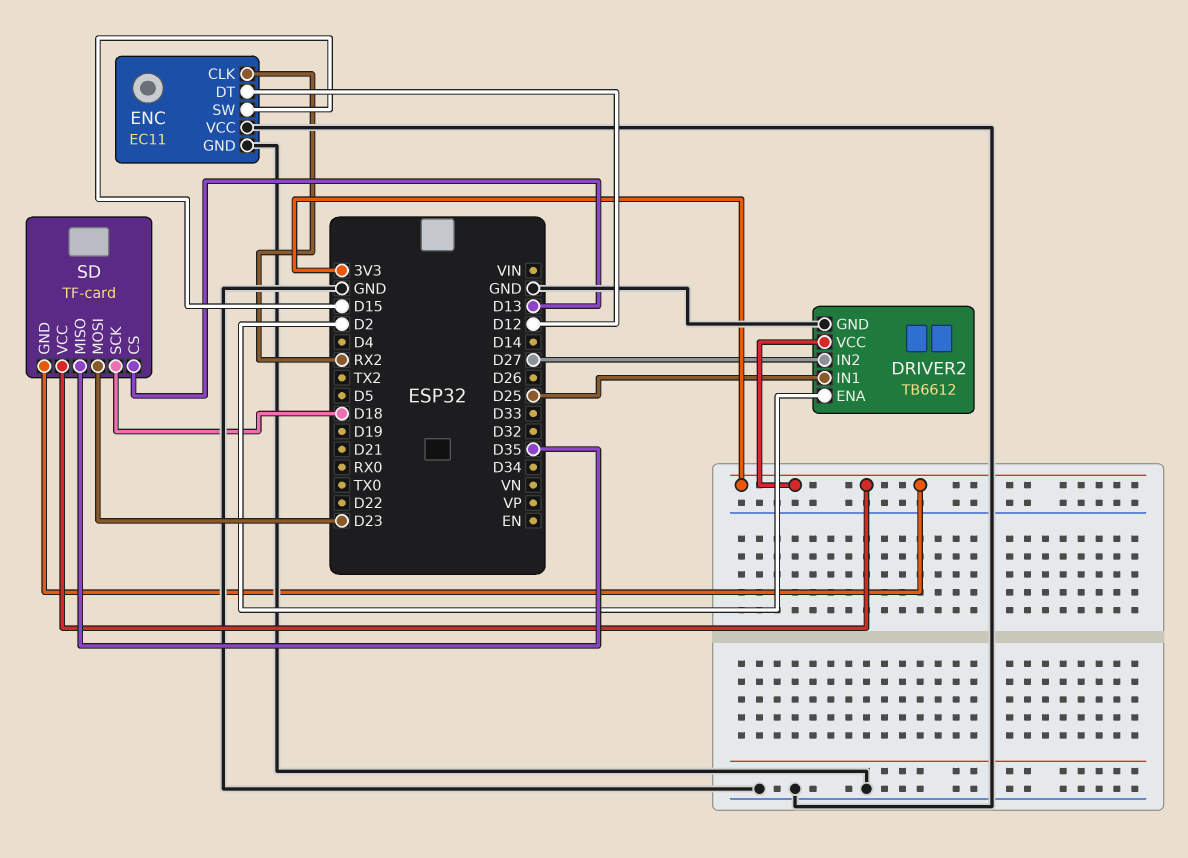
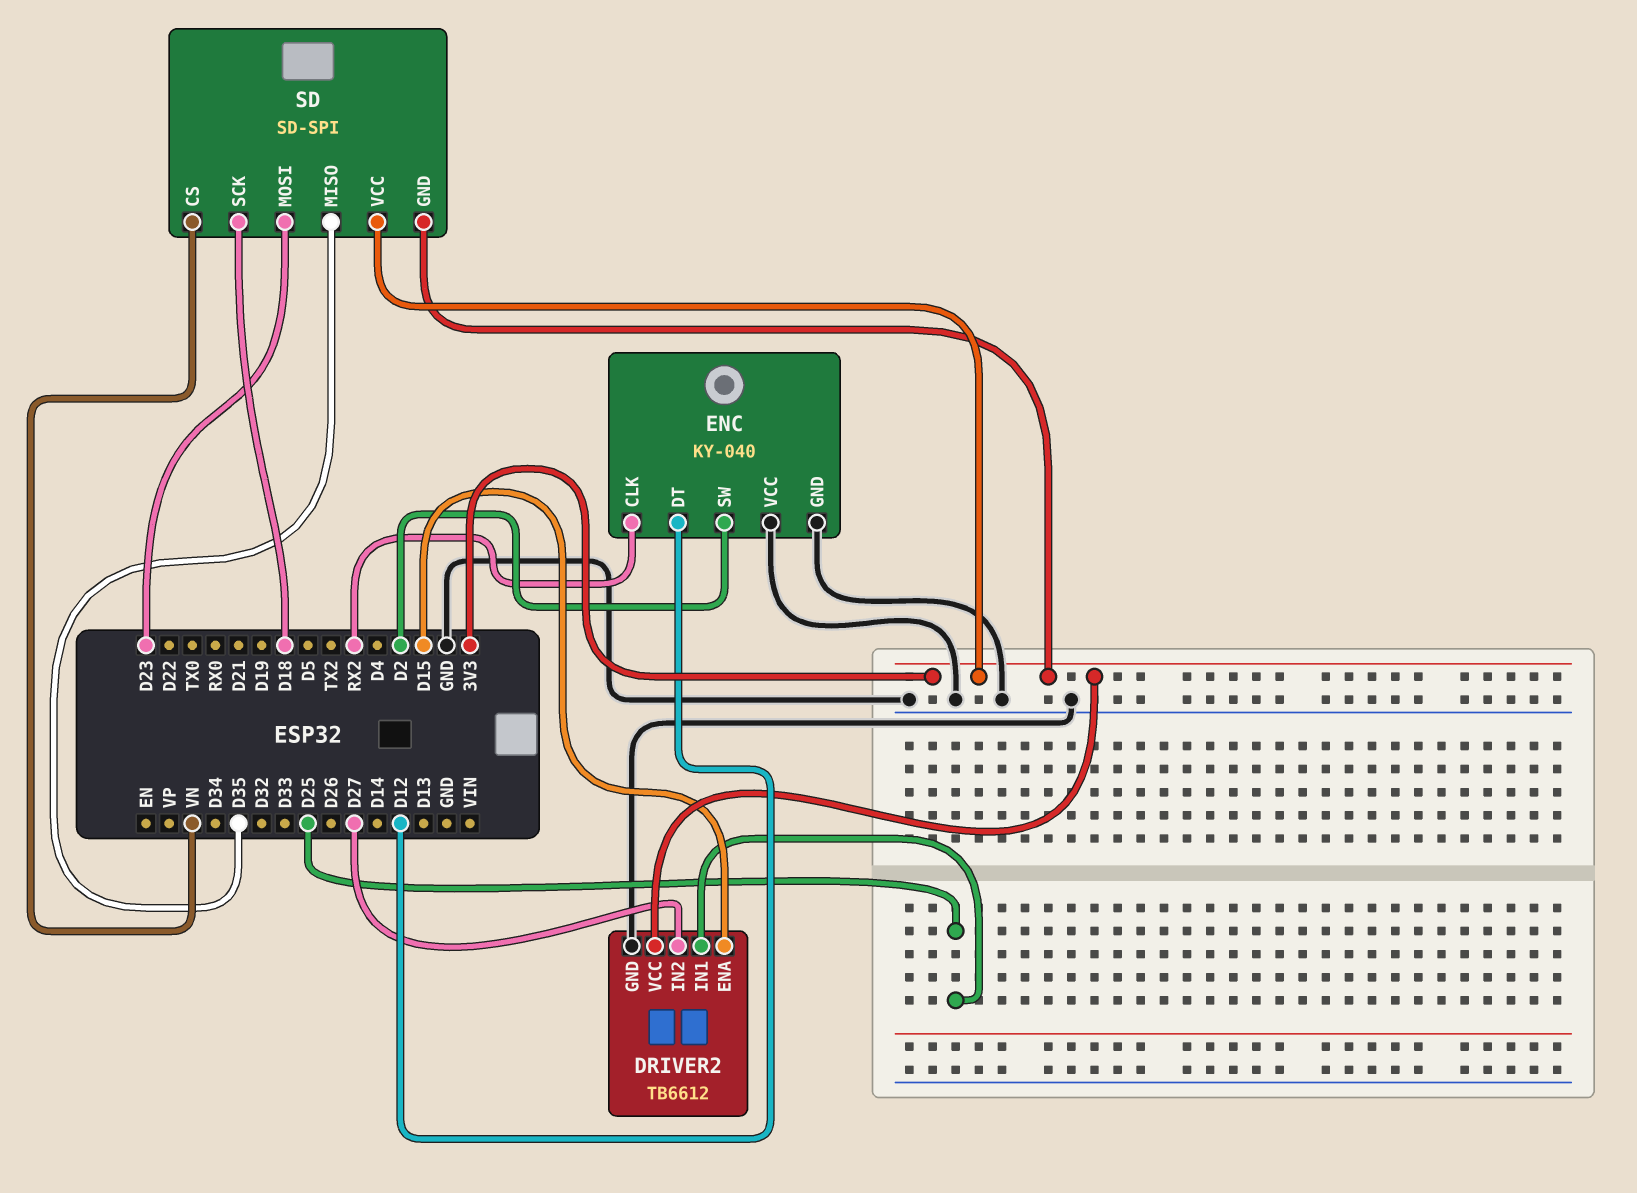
DRIVER2 pin ENA: D2 -> D15
ENC: EC11 -> KY-040
ENC pin SW: D15 -> D2
SD: TF-card -> SD-SPI
SD pin CS: D13 -> VN

